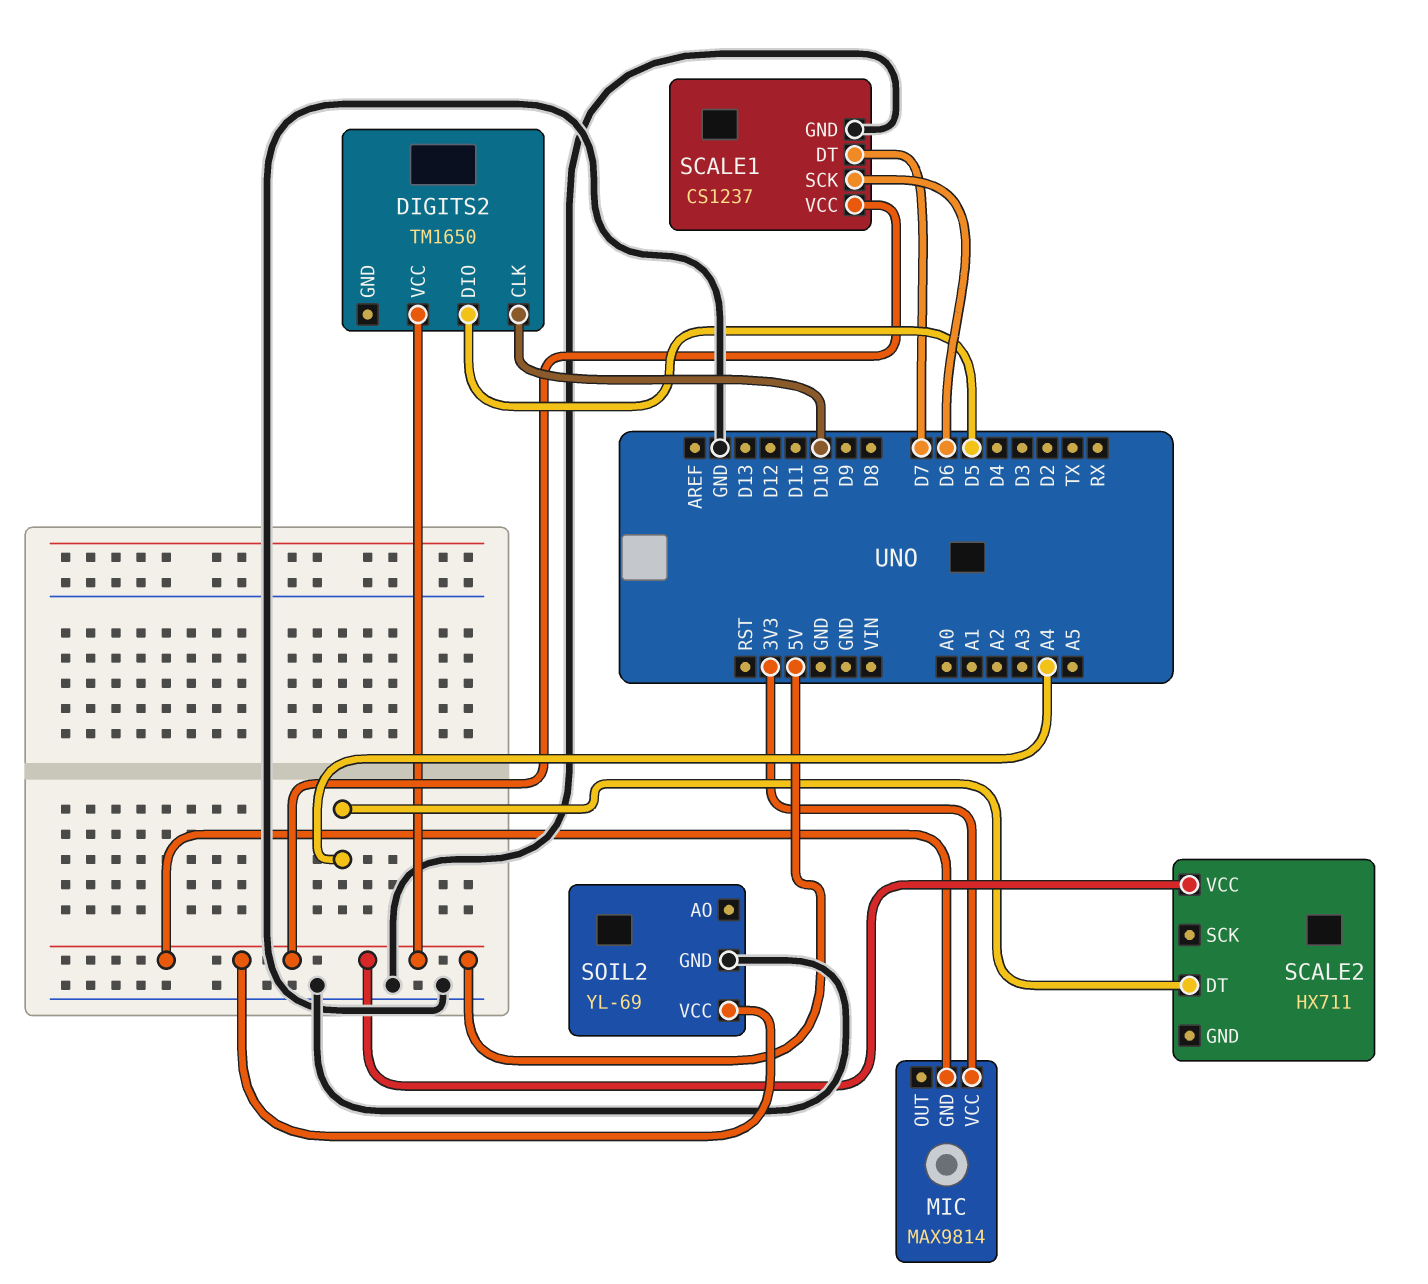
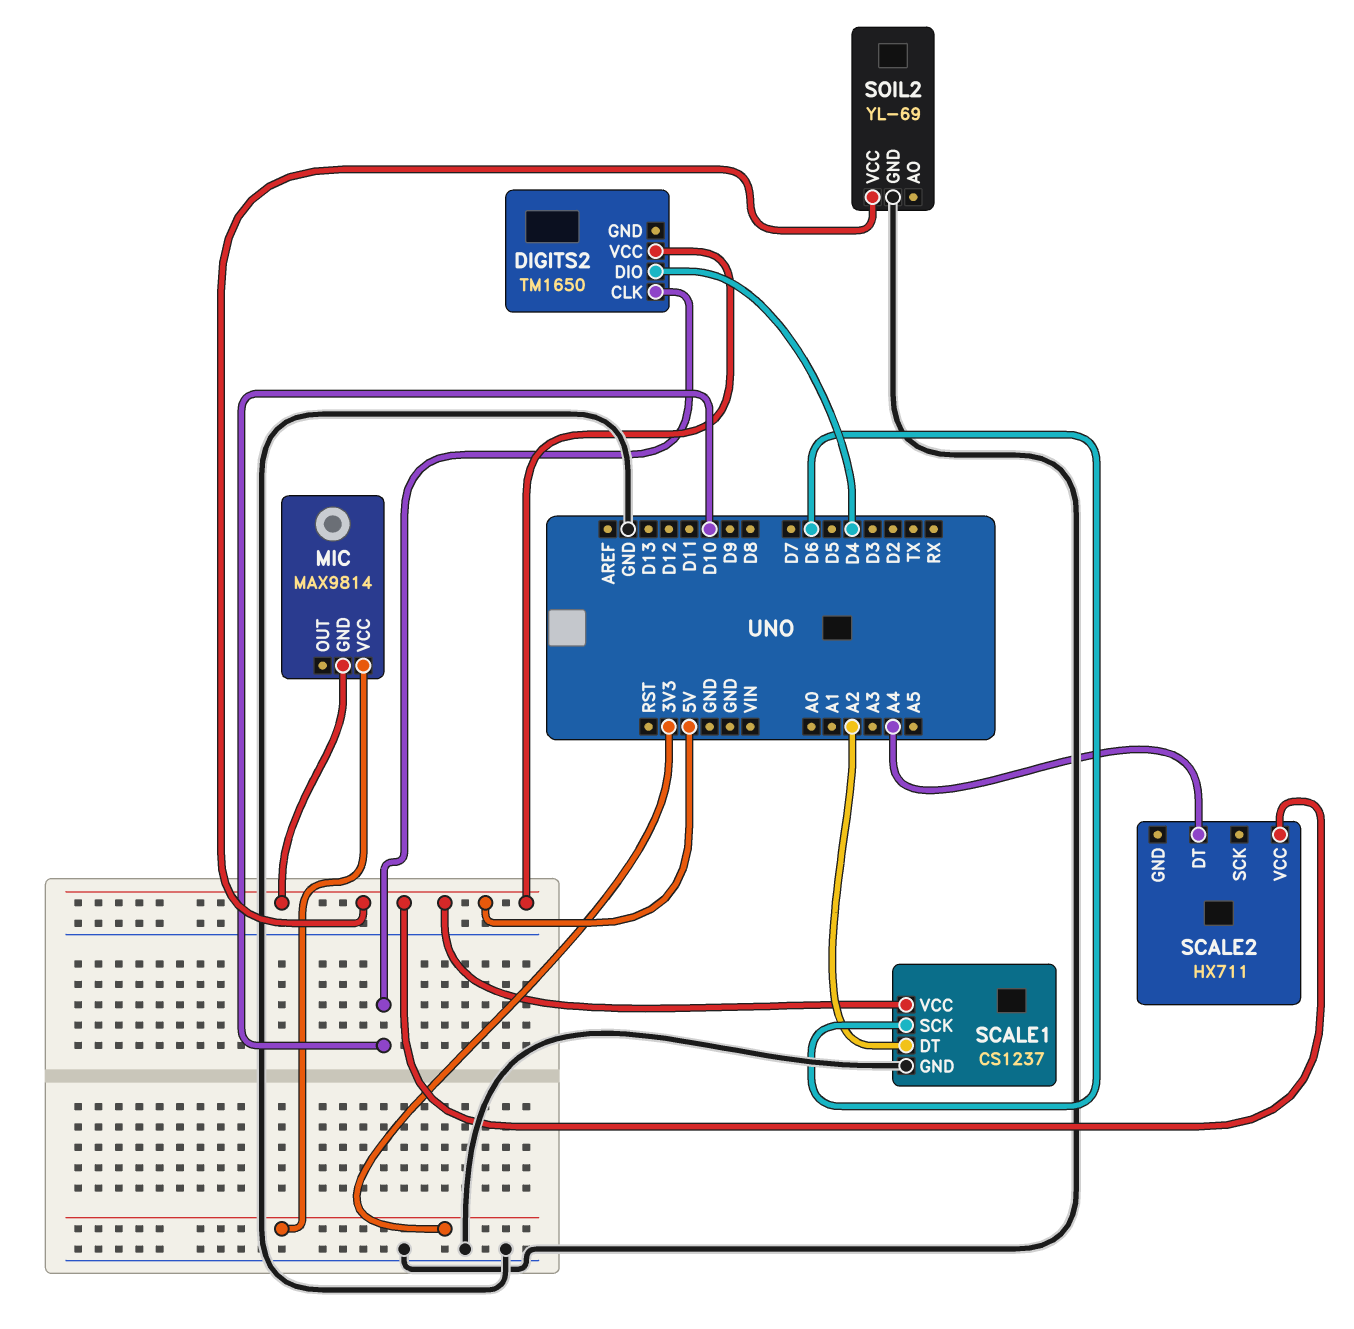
DIGITS2 pin DIO: D5 -> D4
SCALE1 pin DT: D7 -> A2

